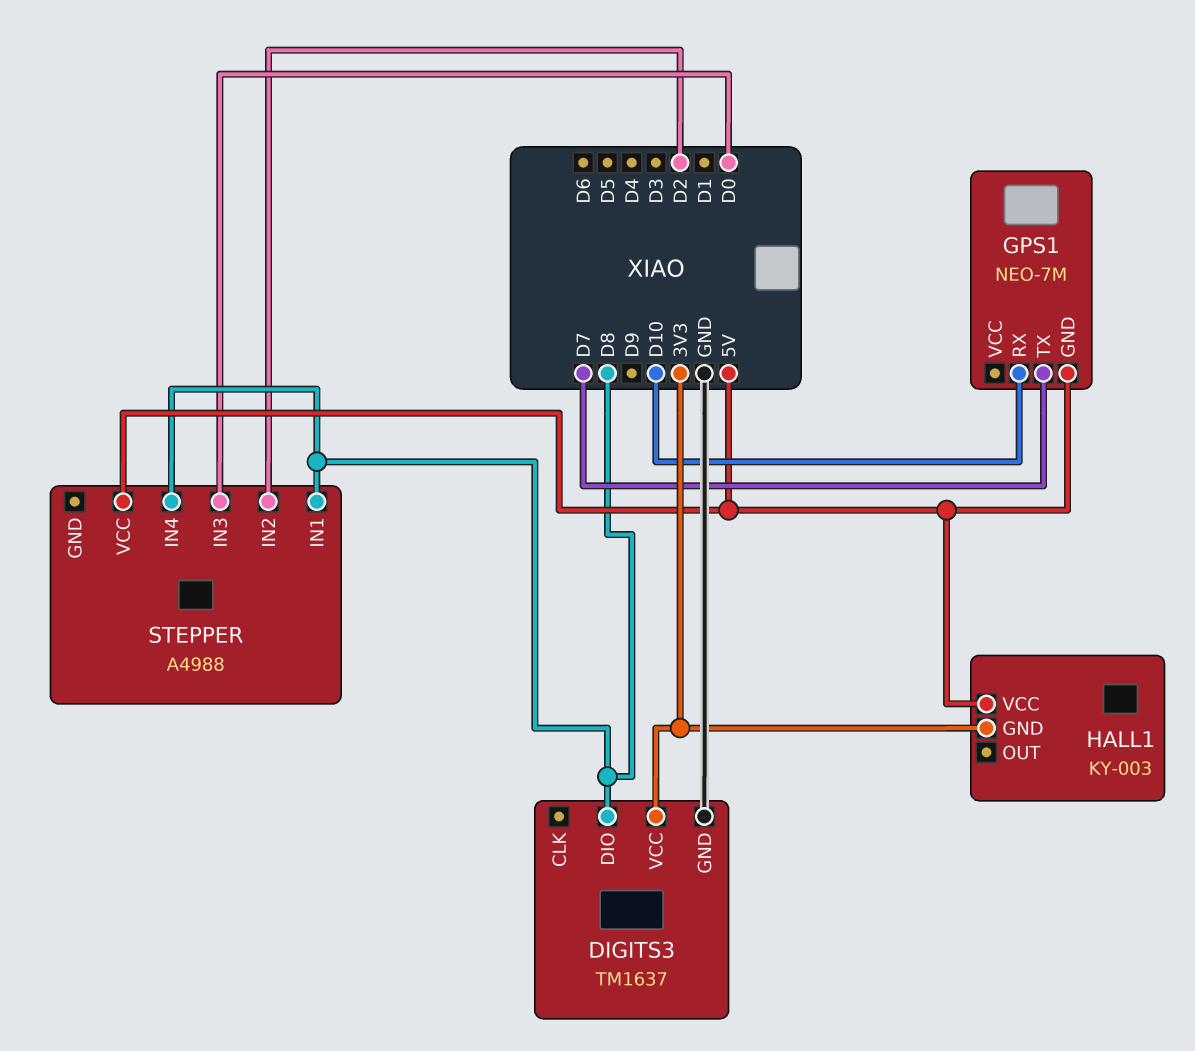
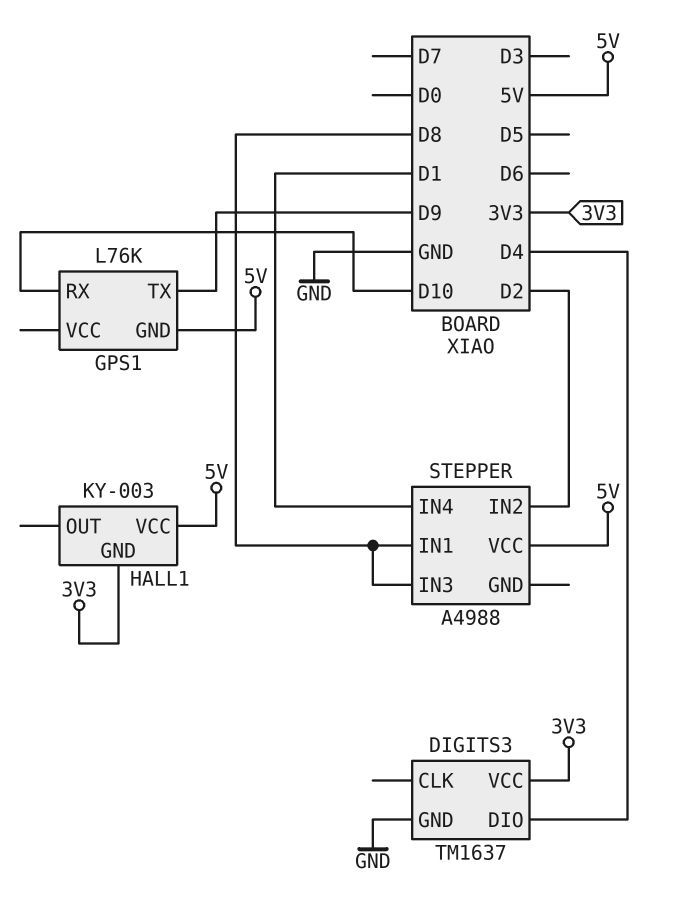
DIGITS3 pin DIO: D8 -> D4
GPS1: NEO-7M -> L76K
GPS1 pin TX: D7 -> D9
STEPPER pin IN3: D0 -> D8
STEPPER pin IN4: D8 -> D1

